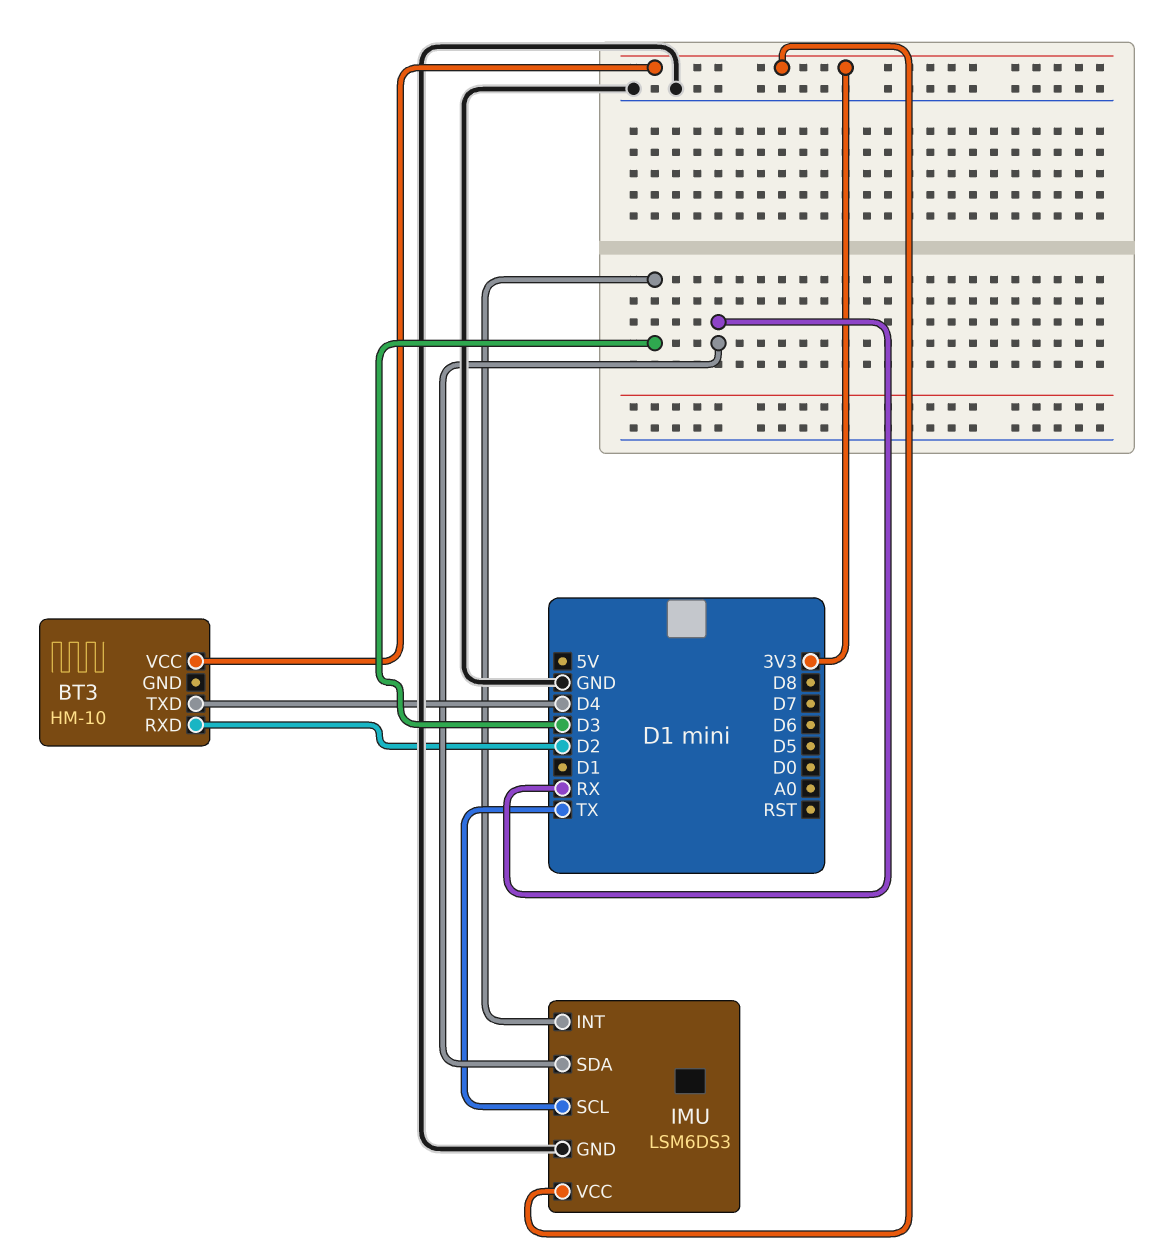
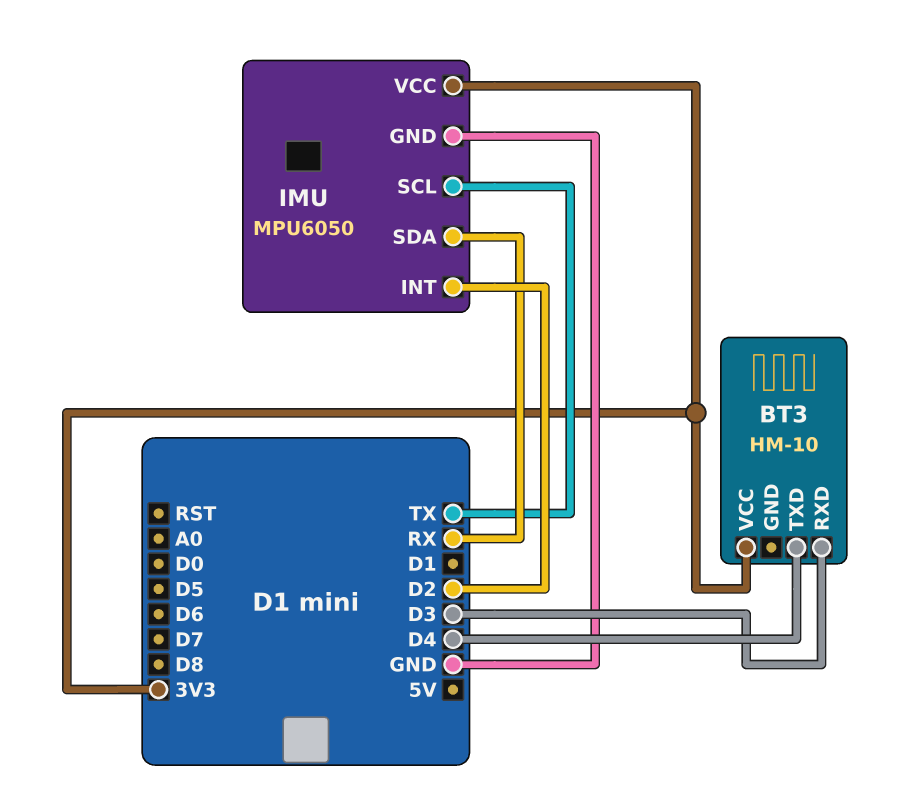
BT3 pin RXD: D2 -> D3
IMU: LSM6DS3 -> MPU6050
IMU pin INT: D3 -> D2

